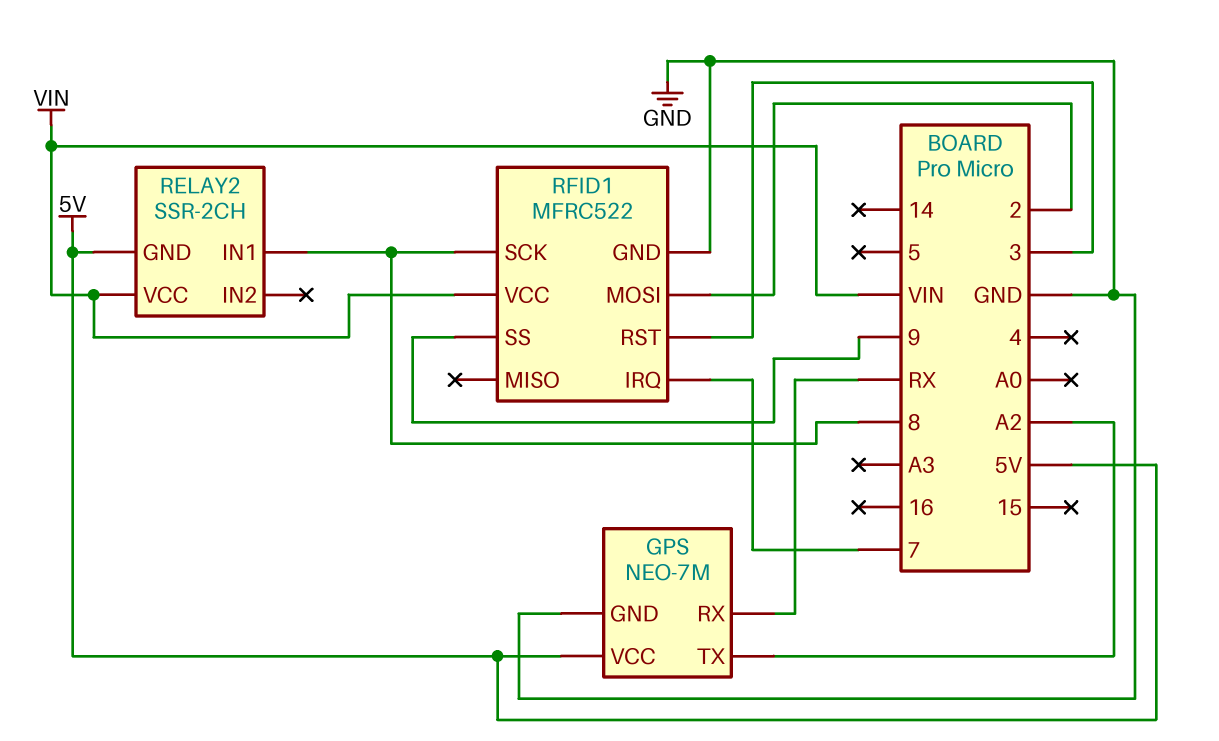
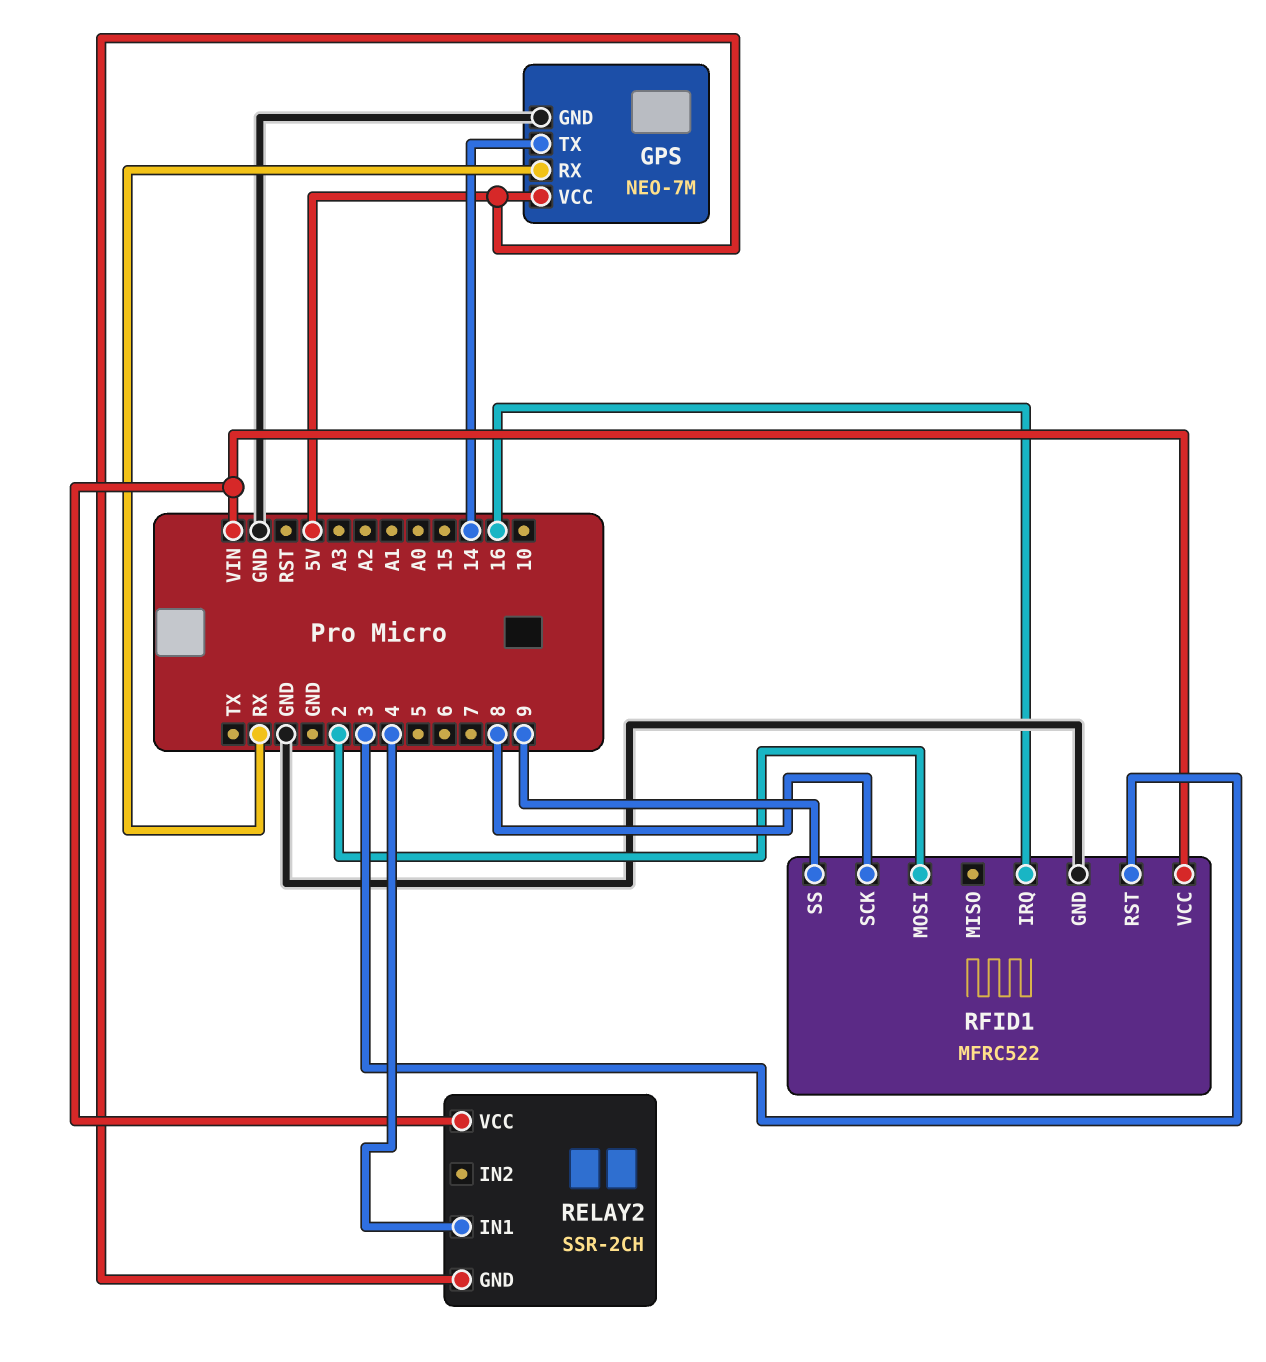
GPS pin TX: A2 -> 14
RELAY2 pin IN1: 8 -> 4
RFID1 pin IRQ: 7 -> 16

